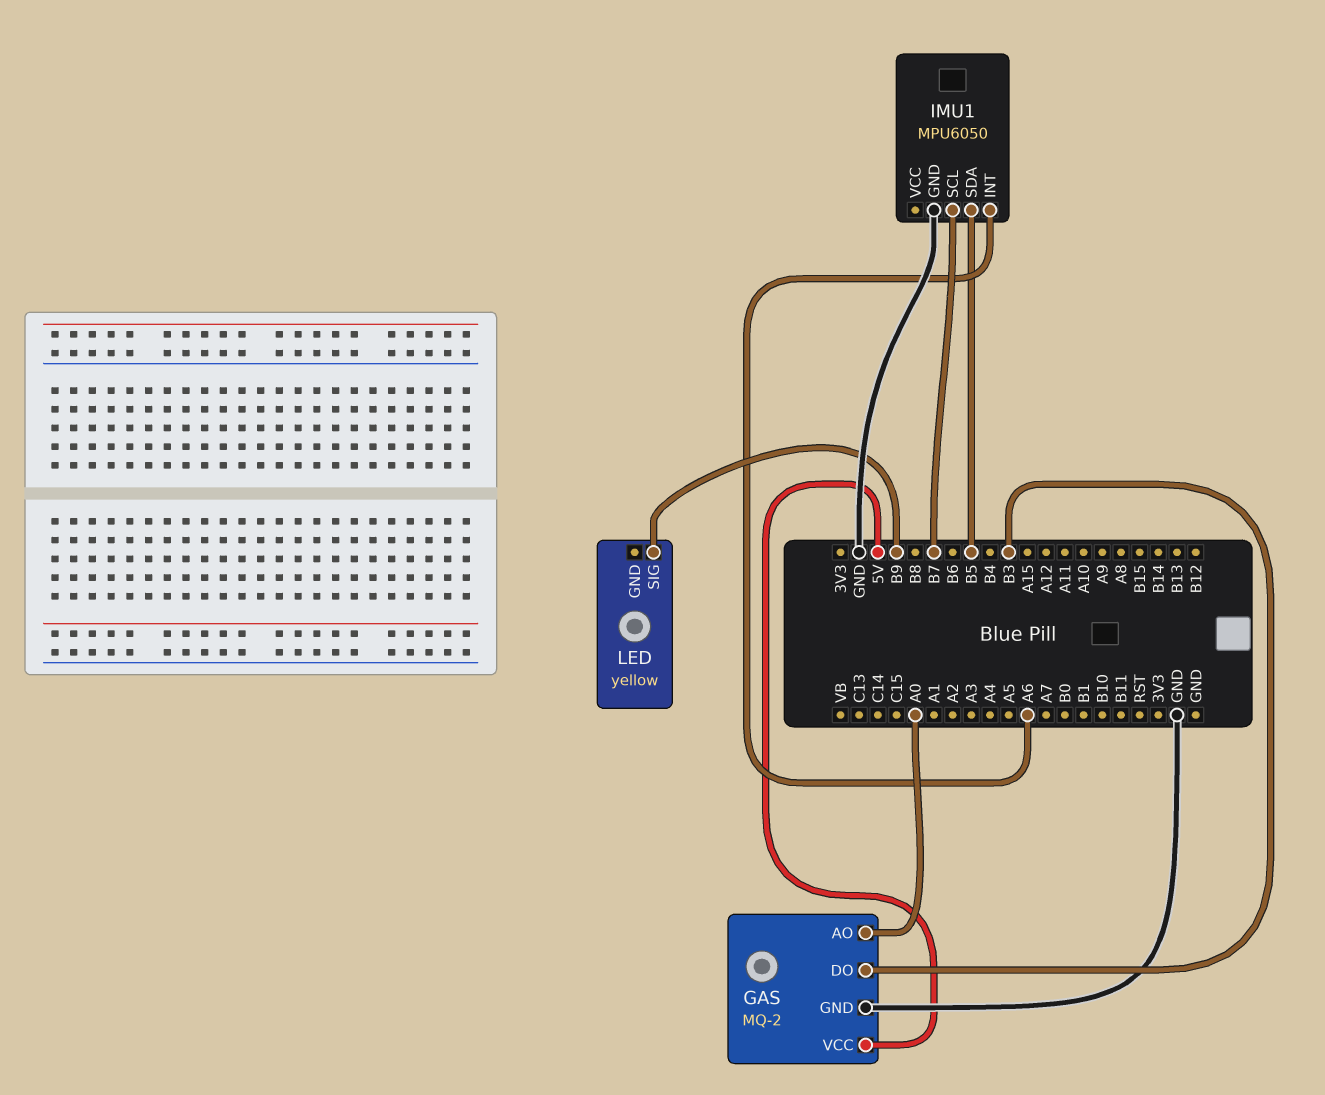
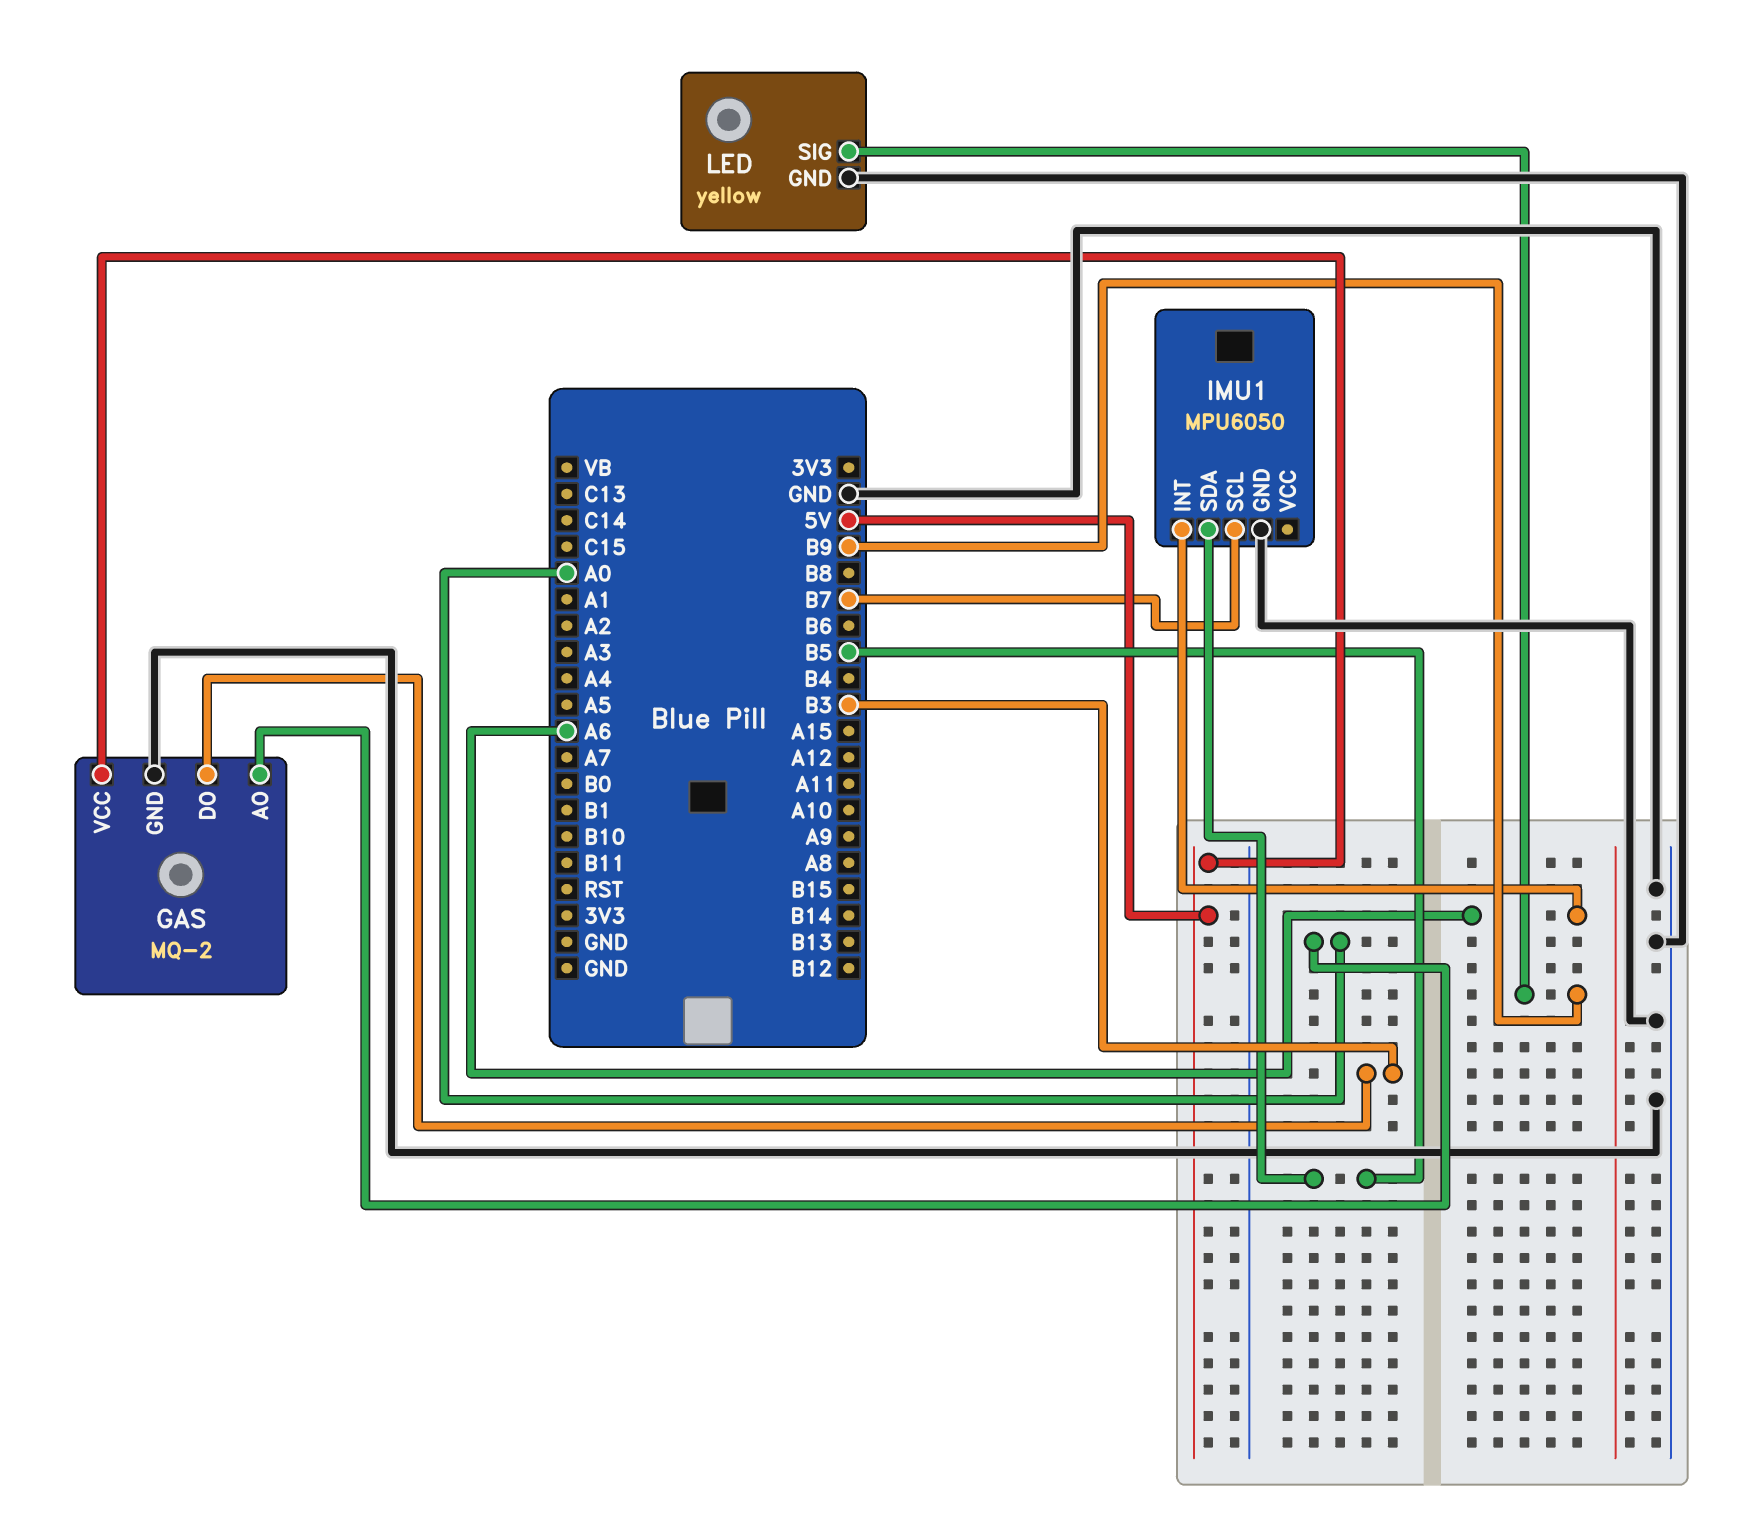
LED pin GND: none -> GND

